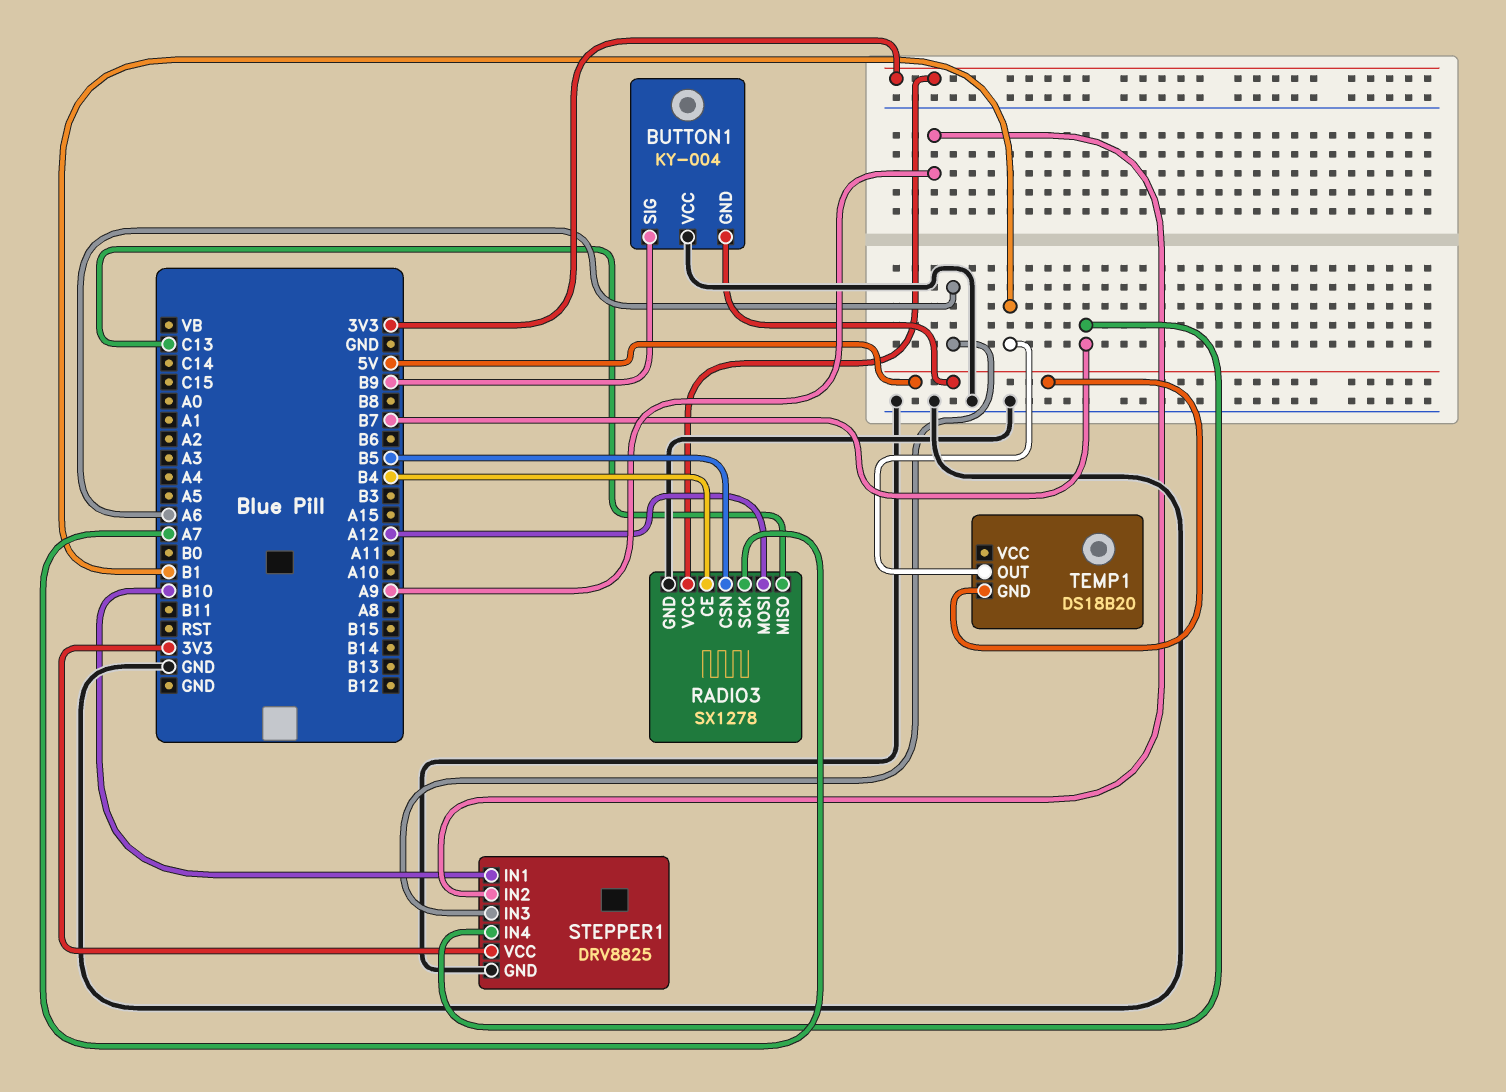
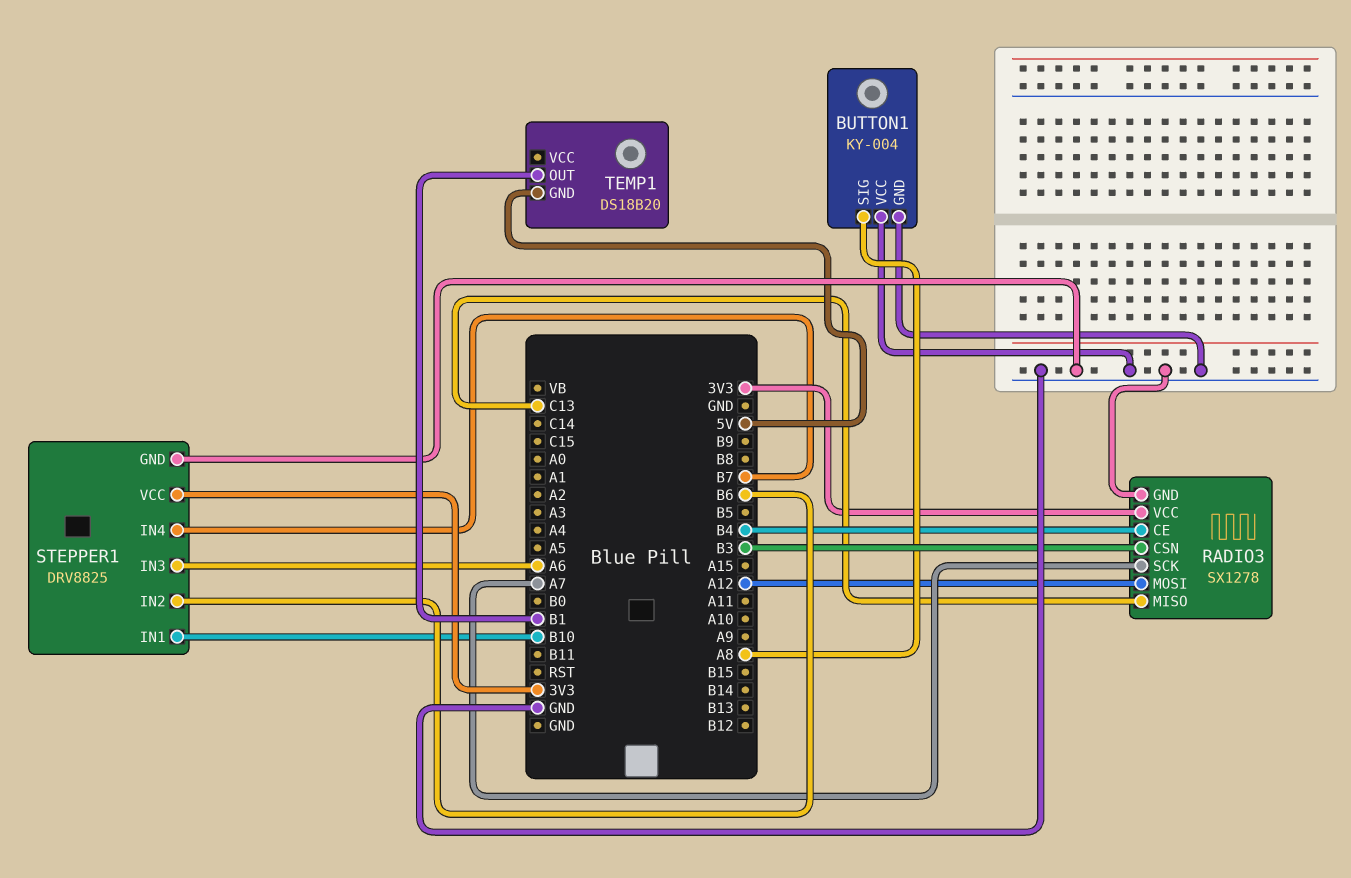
BUTTON1 pin GND: 5V -> GND
BUTTON1 pin SIG: B9 -> A8
RADIO3 pin CSN: B5 -> B3
STEPPER1 pin IN2: A9 -> B6

